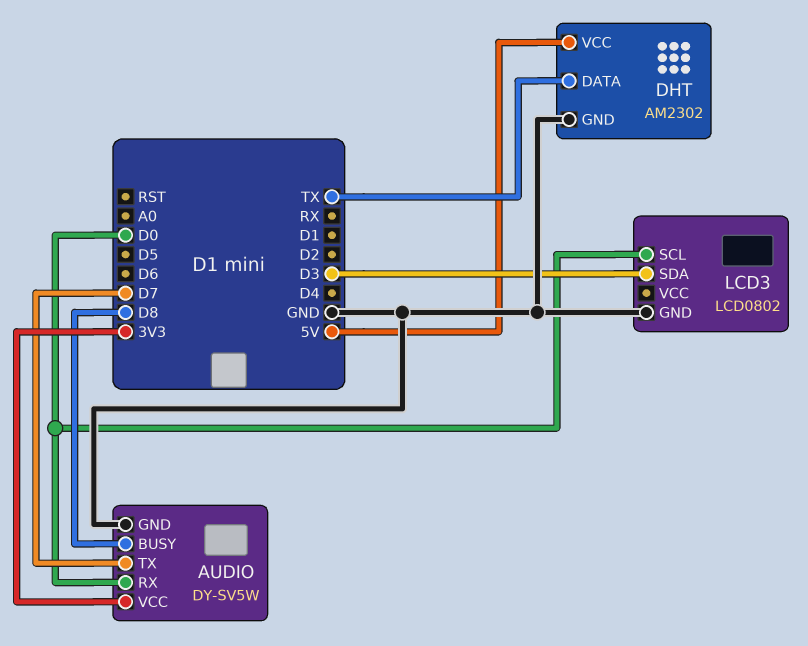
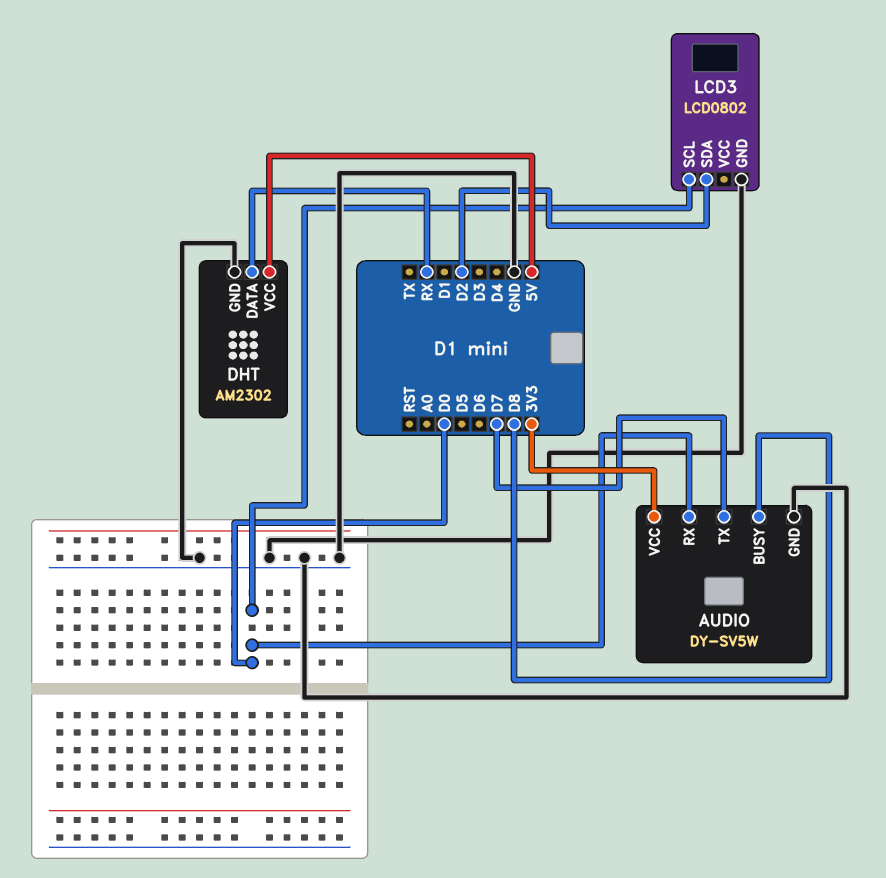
DHT pin DATA: TX -> RX
LCD3 pin SDA: D3 -> D2

